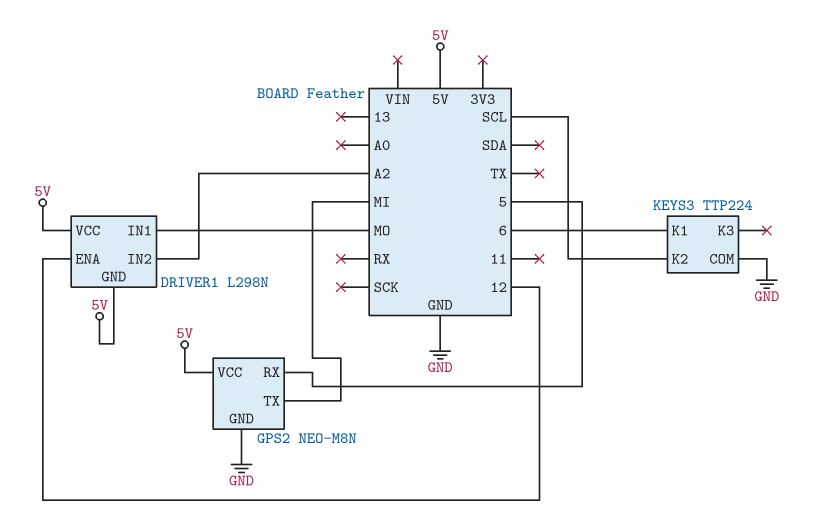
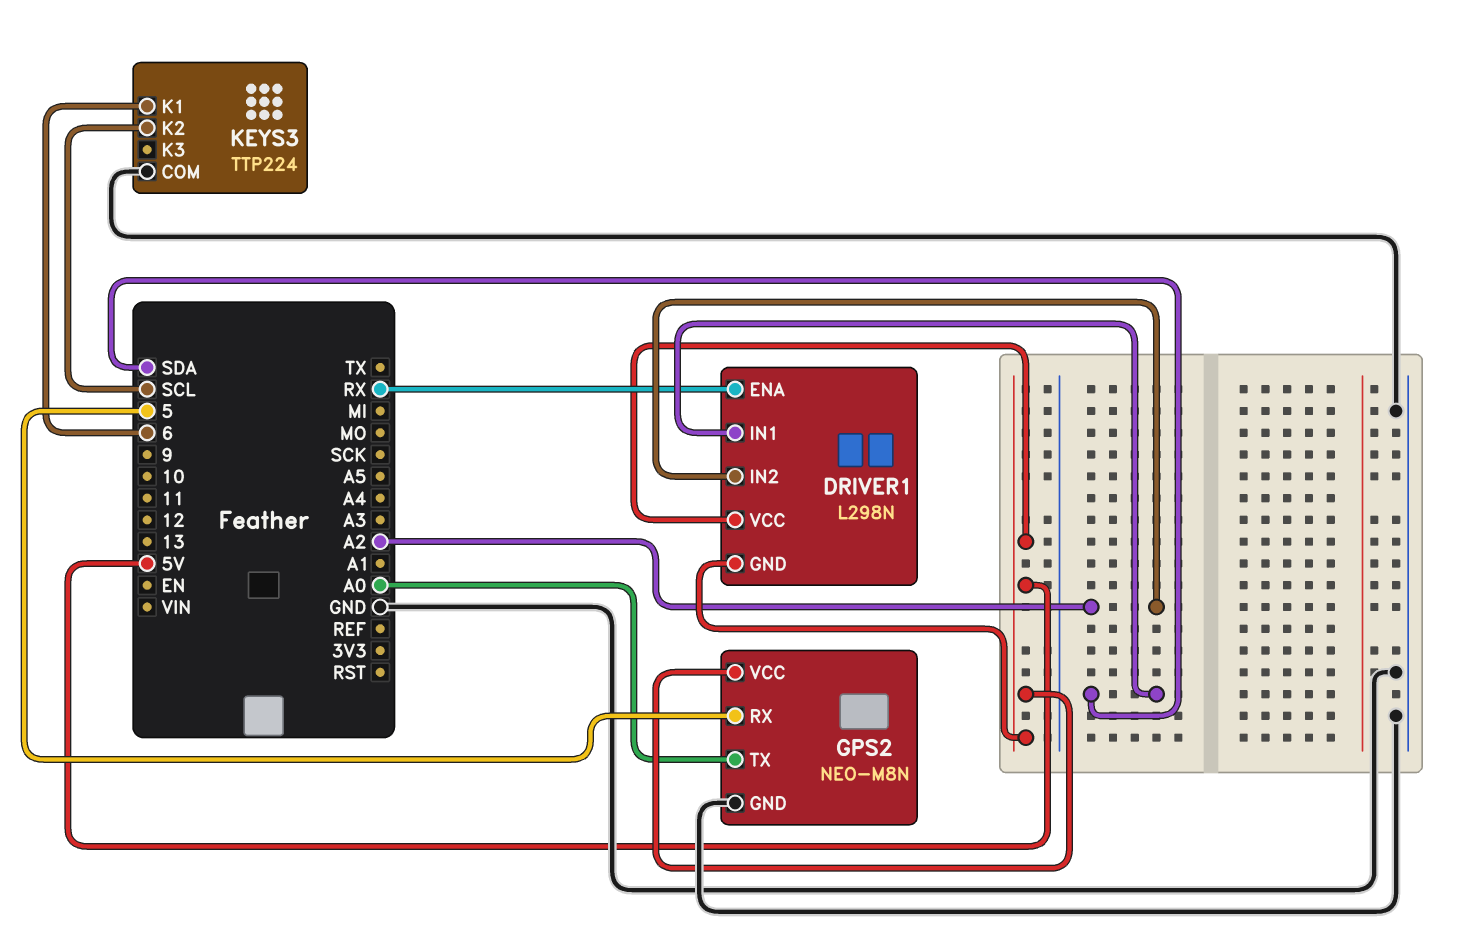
DRIVER1 pin ENA: 12 -> RX
DRIVER1 pin IN1: MO -> SDA
GPS2 pin TX: MI -> A0

